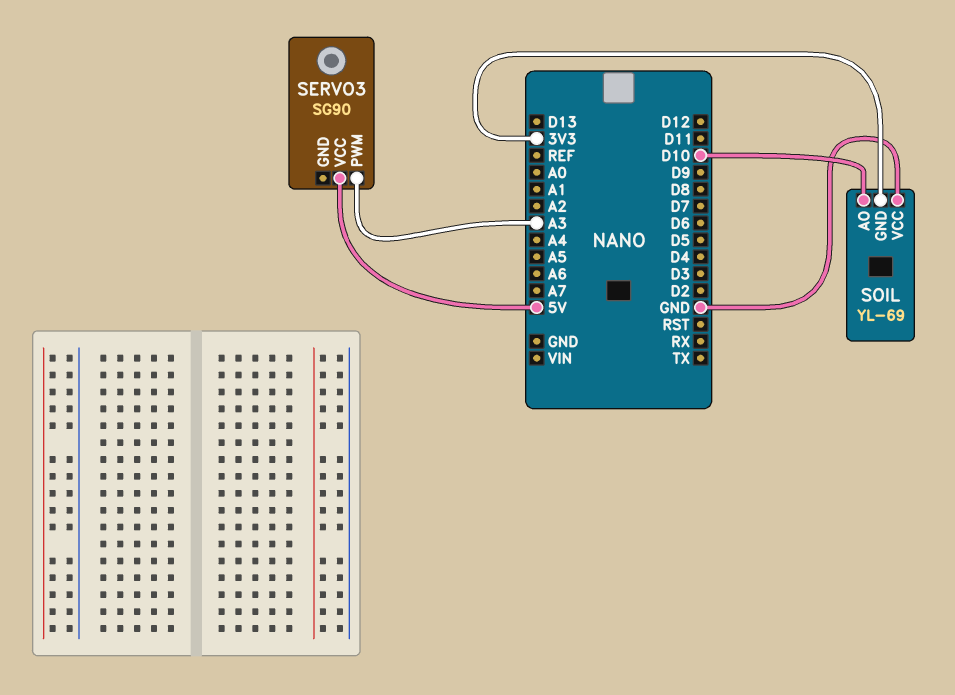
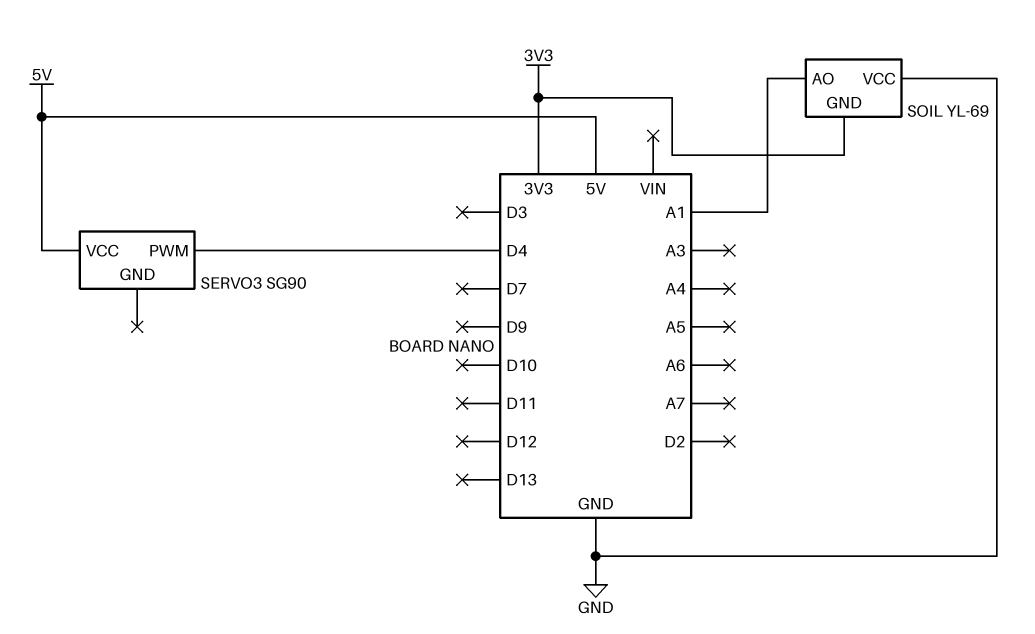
SERVO3 pin PWM: A3 -> D4
SOIL pin AO: D10 -> A1

